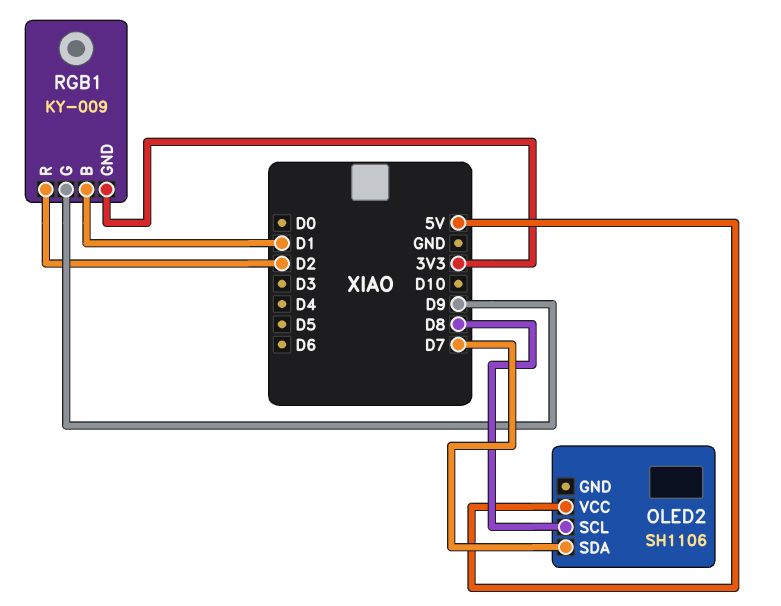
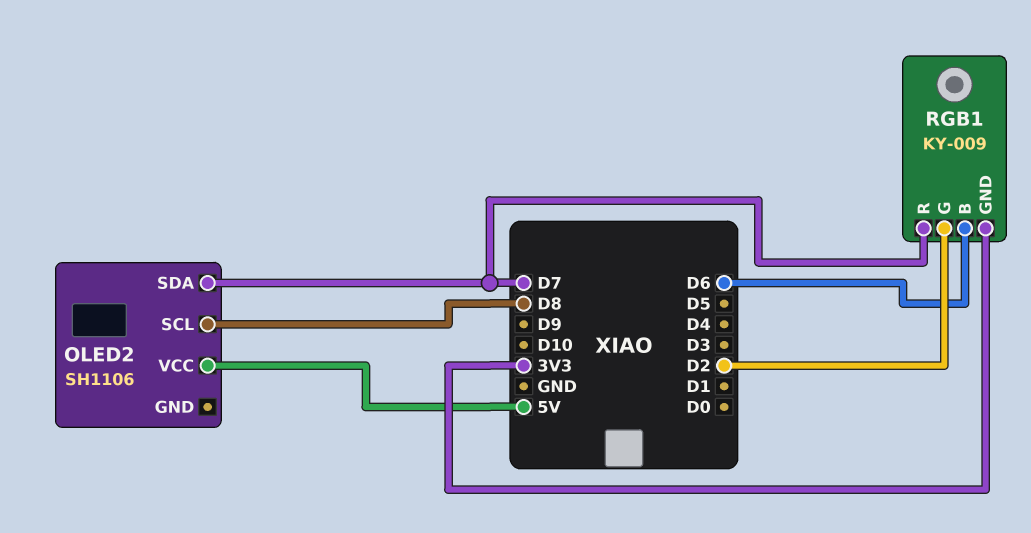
RGB1 pin B: D1 -> D6
RGB1 pin G: D9 -> D2
RGB1 pin R: D2 -> D7

